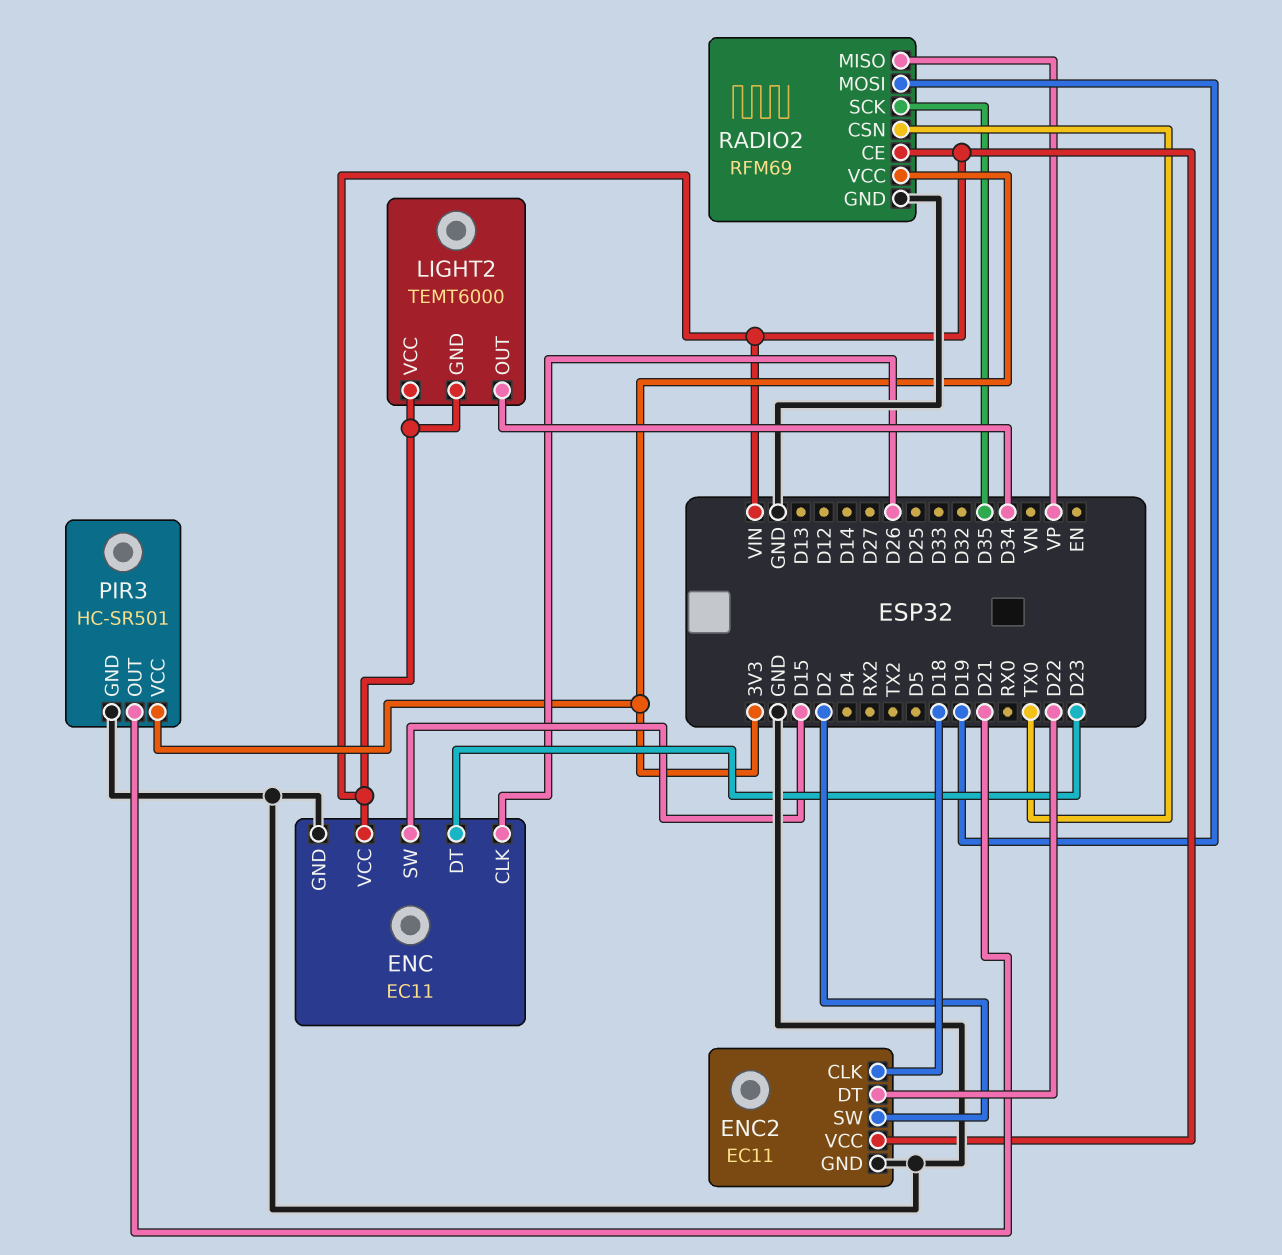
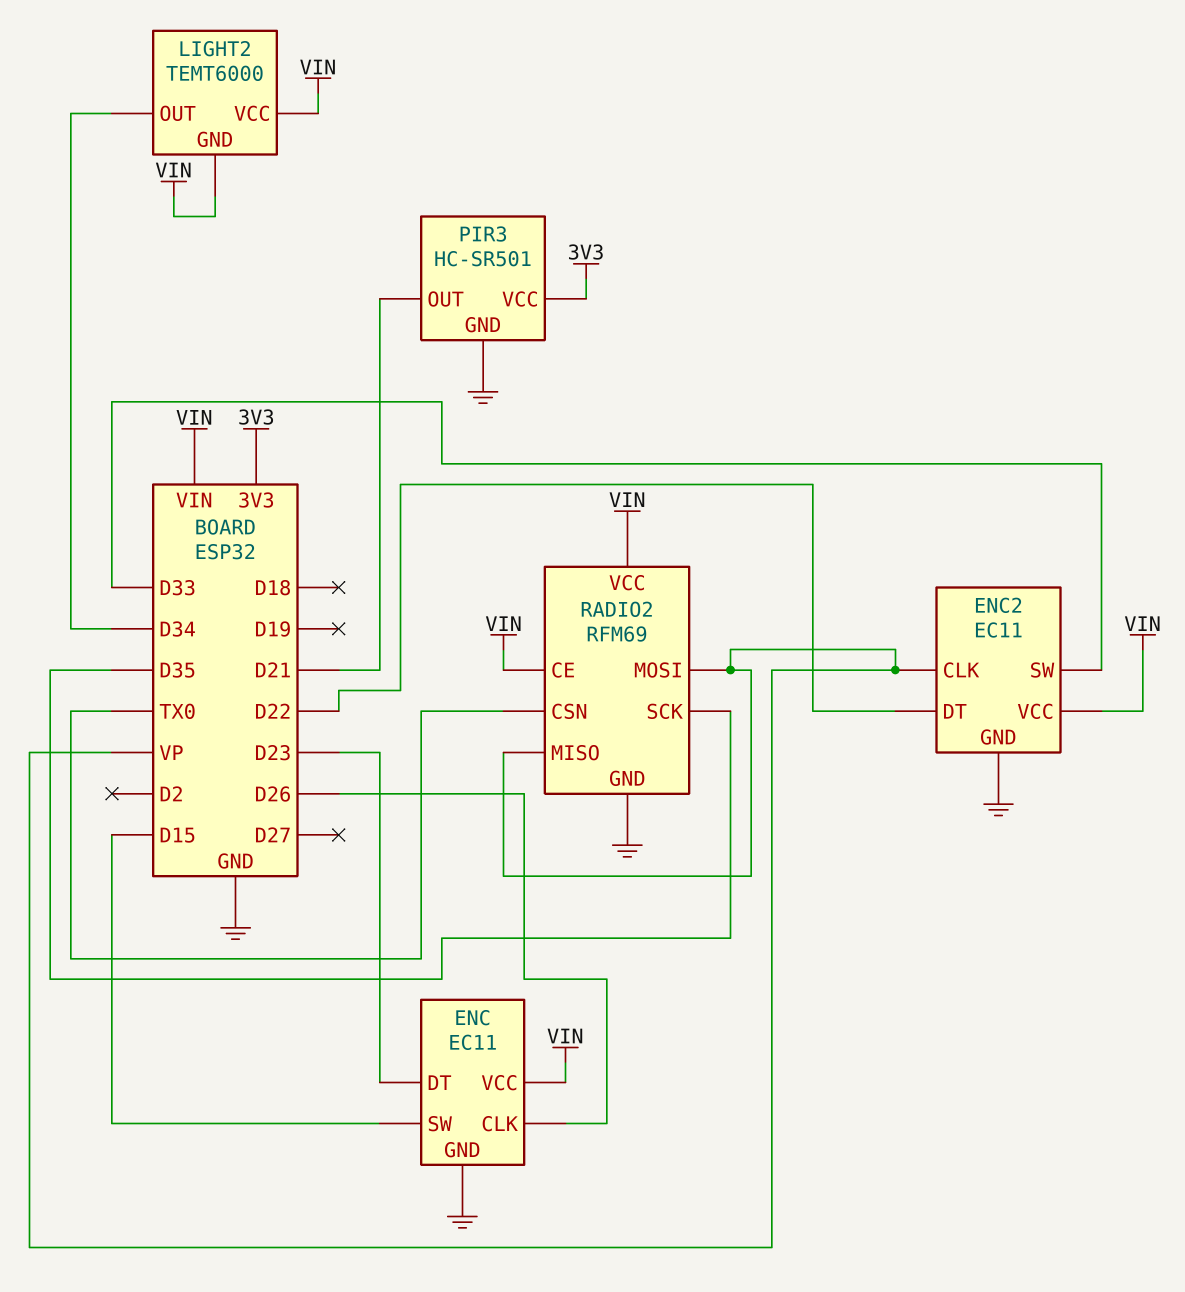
ENC2 pin CLK: D18 -> VP
ENC2 pin SW: D2 -> D33
RADIO2 pin MOSI: D19 -> VP
RADIO2 pin VCC: 3V3 -> VIN

